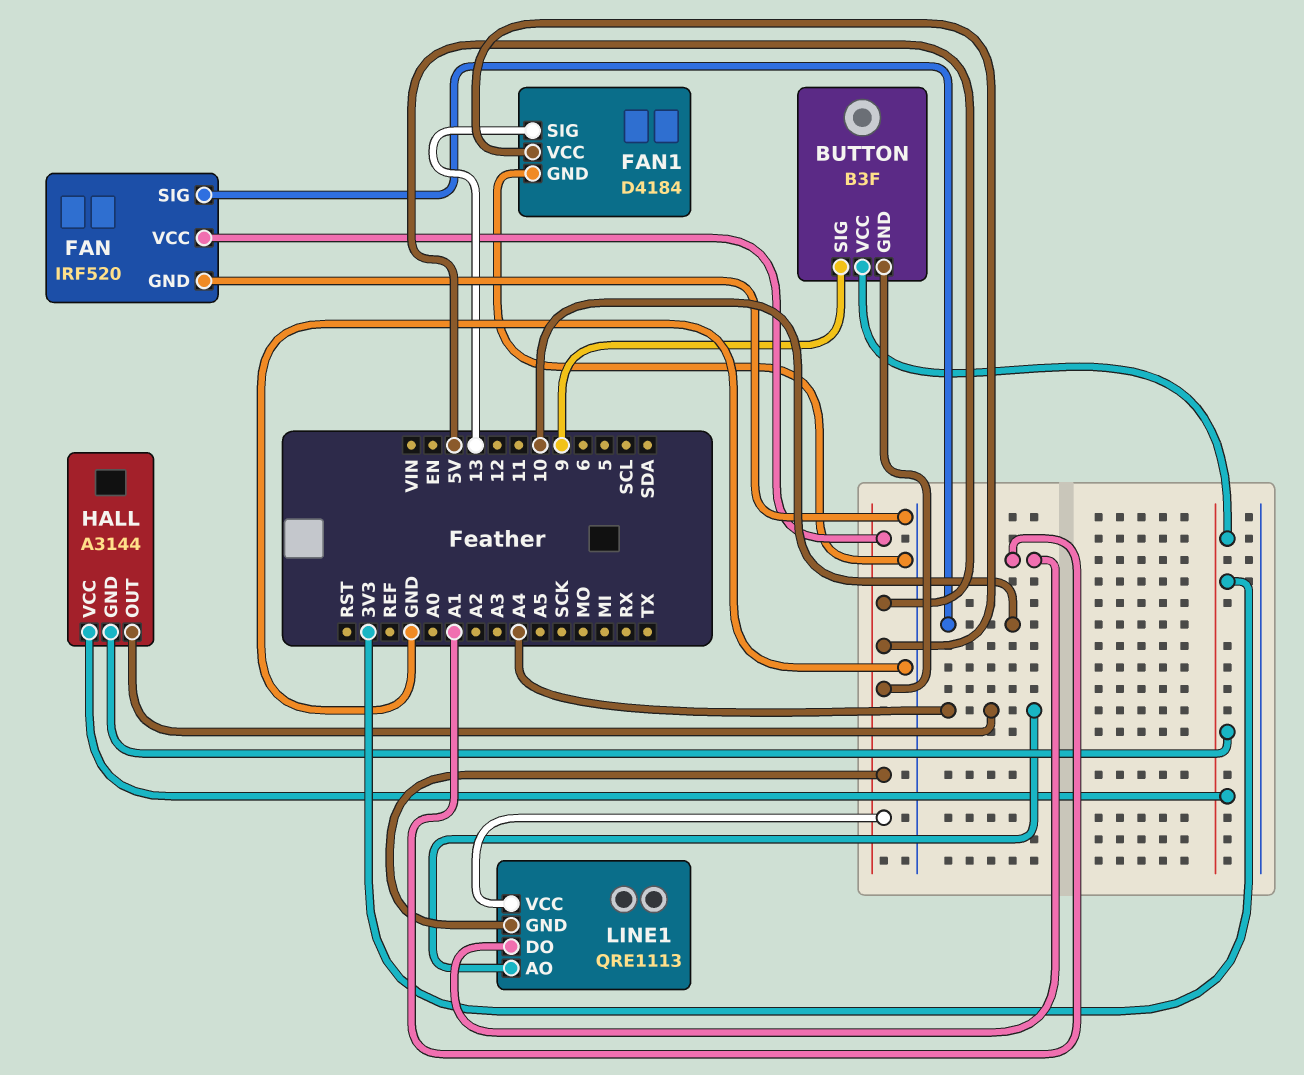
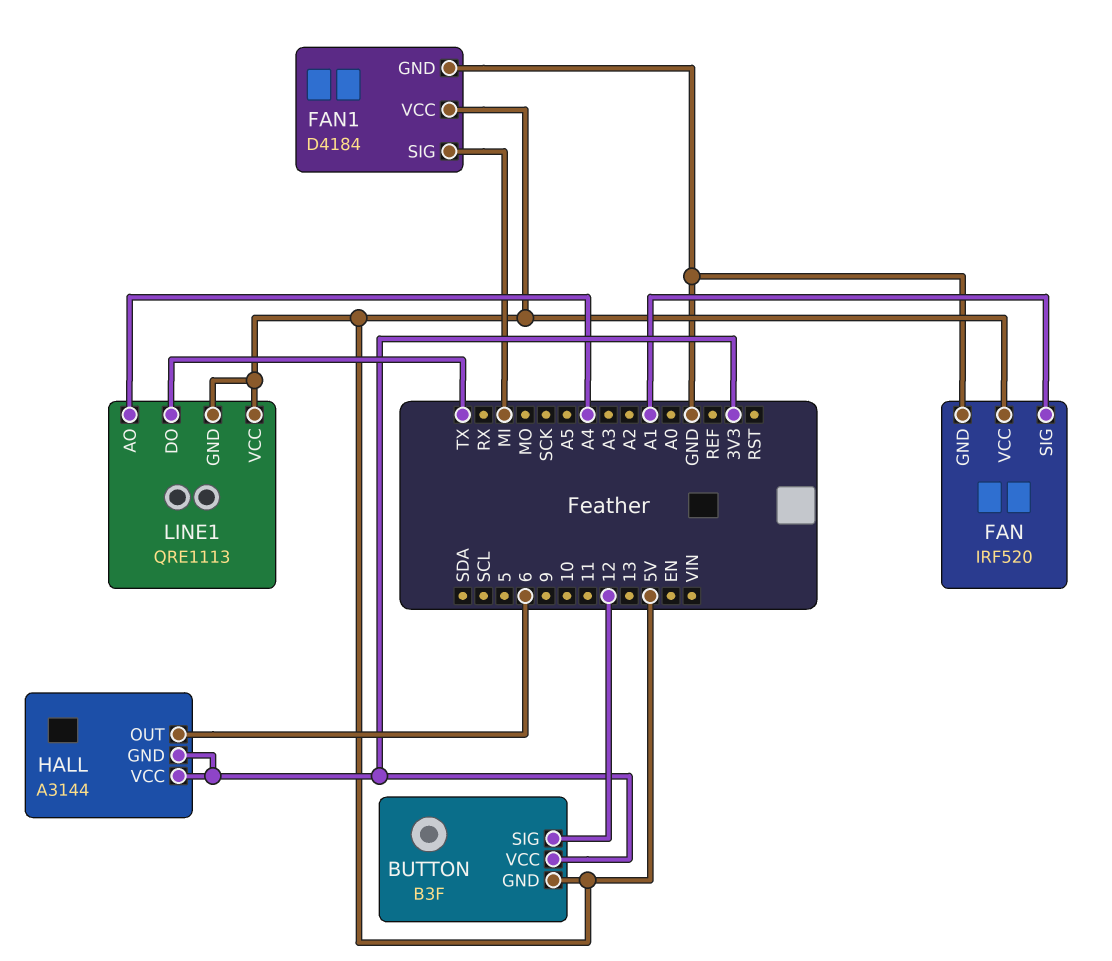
BUTTON pin SIG: 9 -> 12
FAN pin SIG: 10 -> A1
FAN1 pin SIG: 13 -> MI
HALL pin OUT: A4 -> 6
LINE1 pin DO: A1 -> TX

